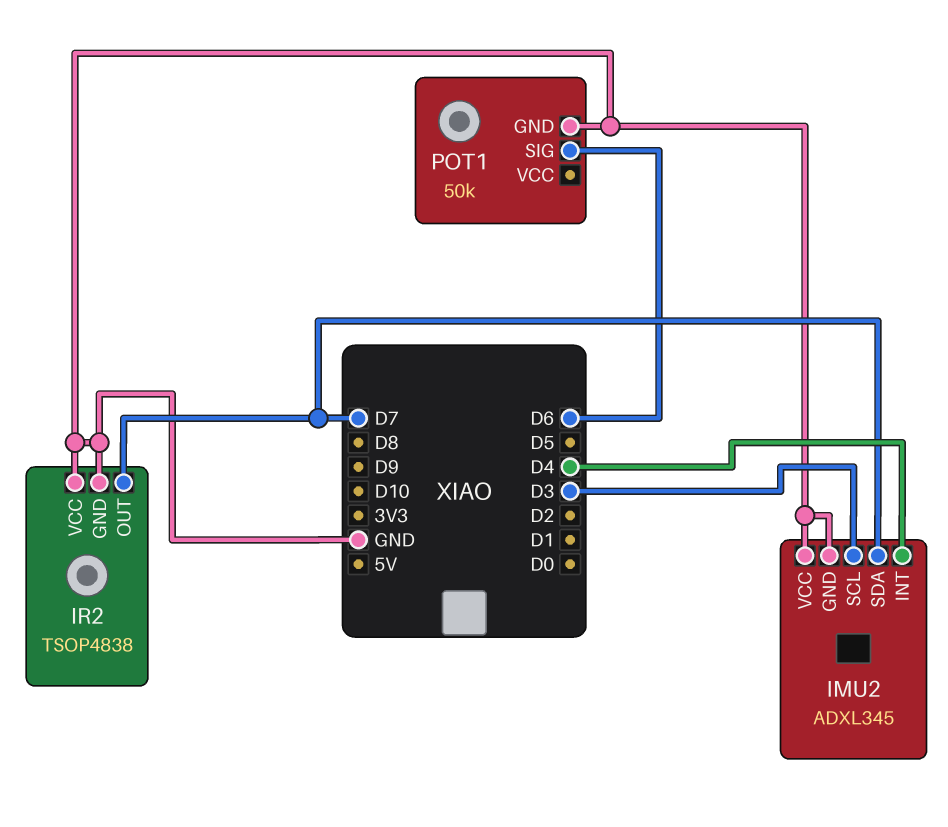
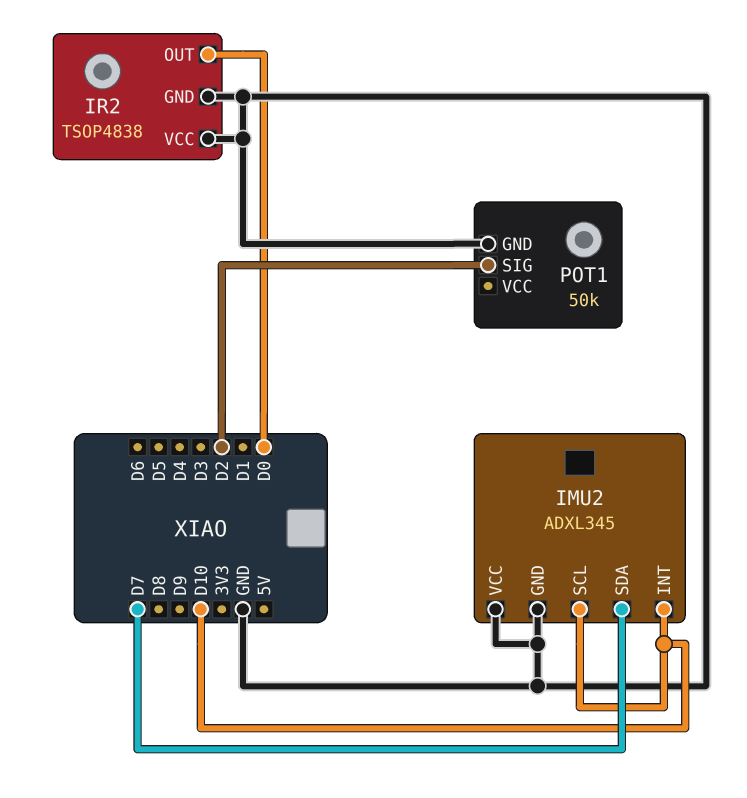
IMU2 pin INT: D4 -> D10
IMU2 pin SCL: D3 -> D10
IR2 pin OUT: D7 -> D0
POT1 pin SIG: D6 -> D2

